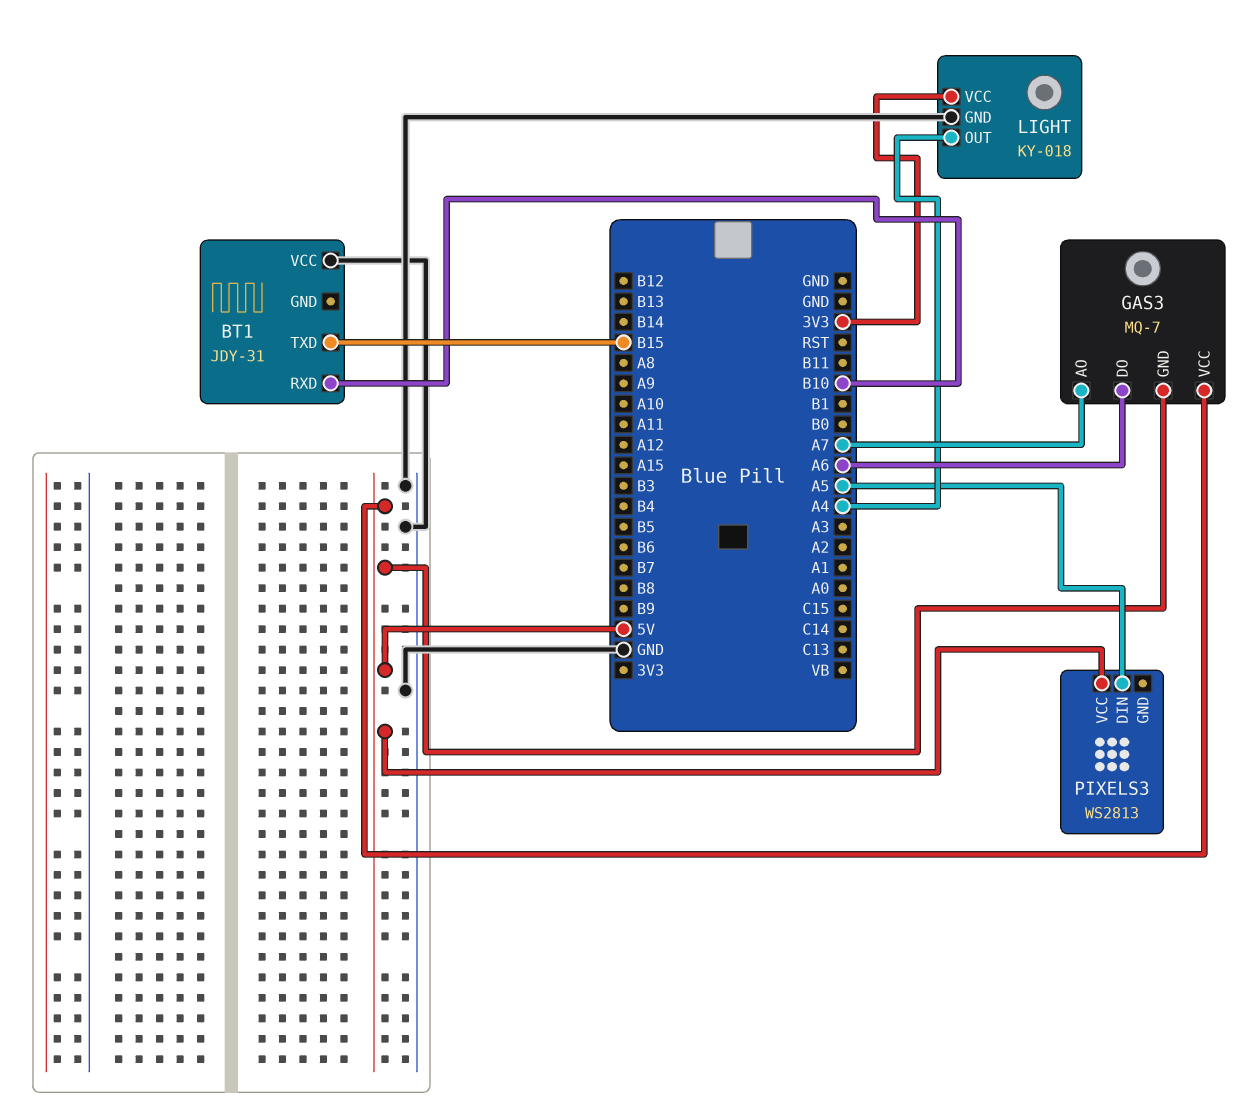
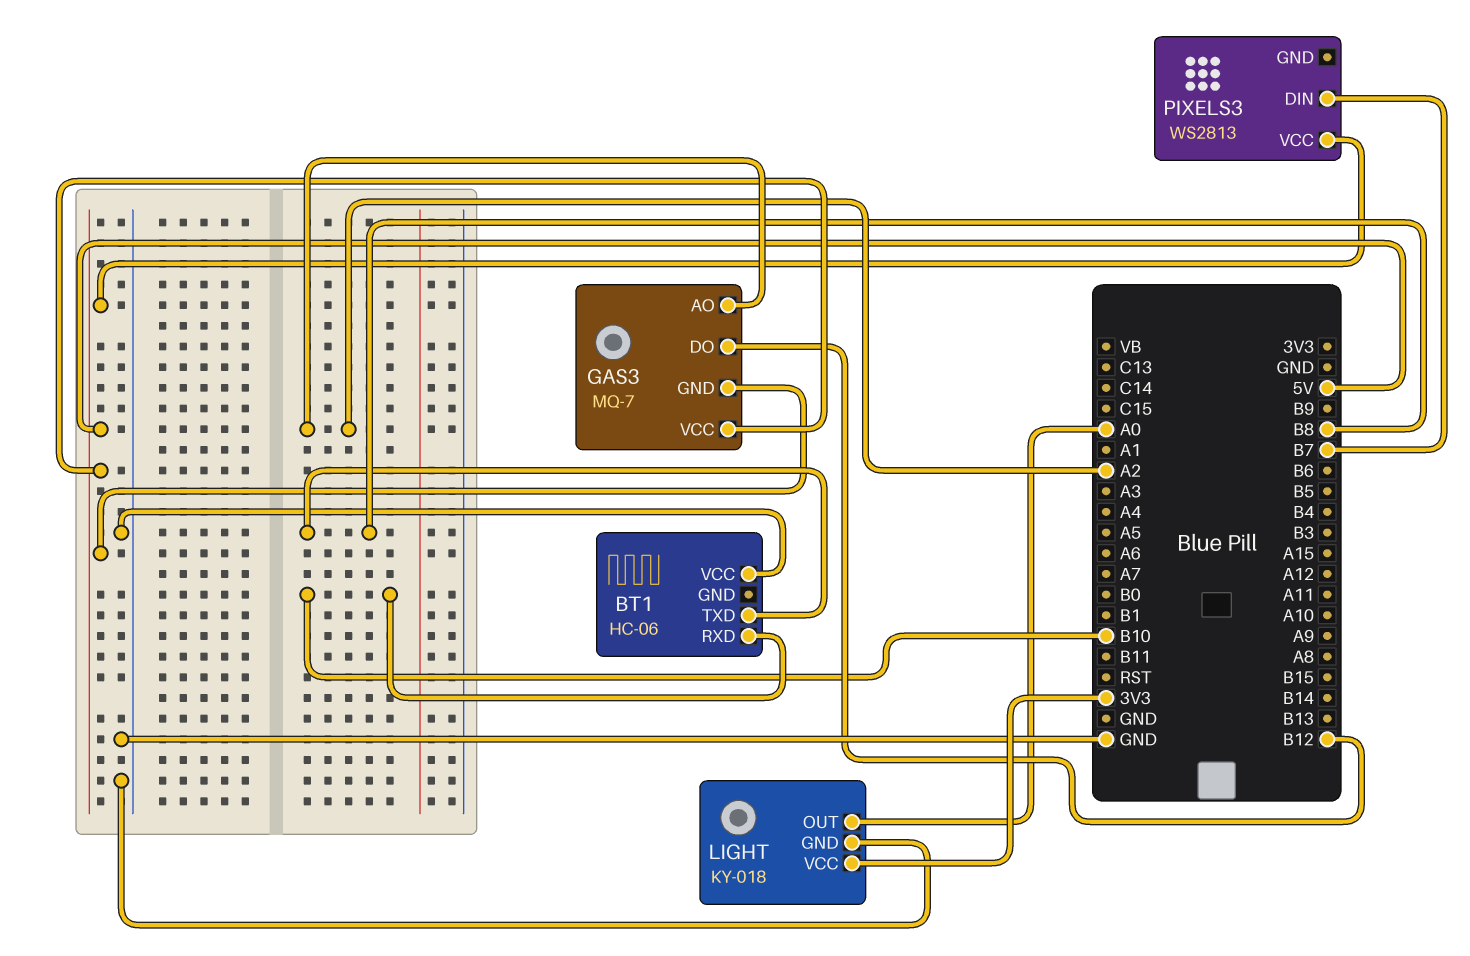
BT1: JDY-31 -> HC-06
BT1 pin TXD: B15 -> B8
GAS3 pin AO: A7 -> A2
GAS3 pin DO: A6 -> B12
LIGHT pin OUT: A4 -> A0
PIXELS3 pin DIN: A5 -> B7

